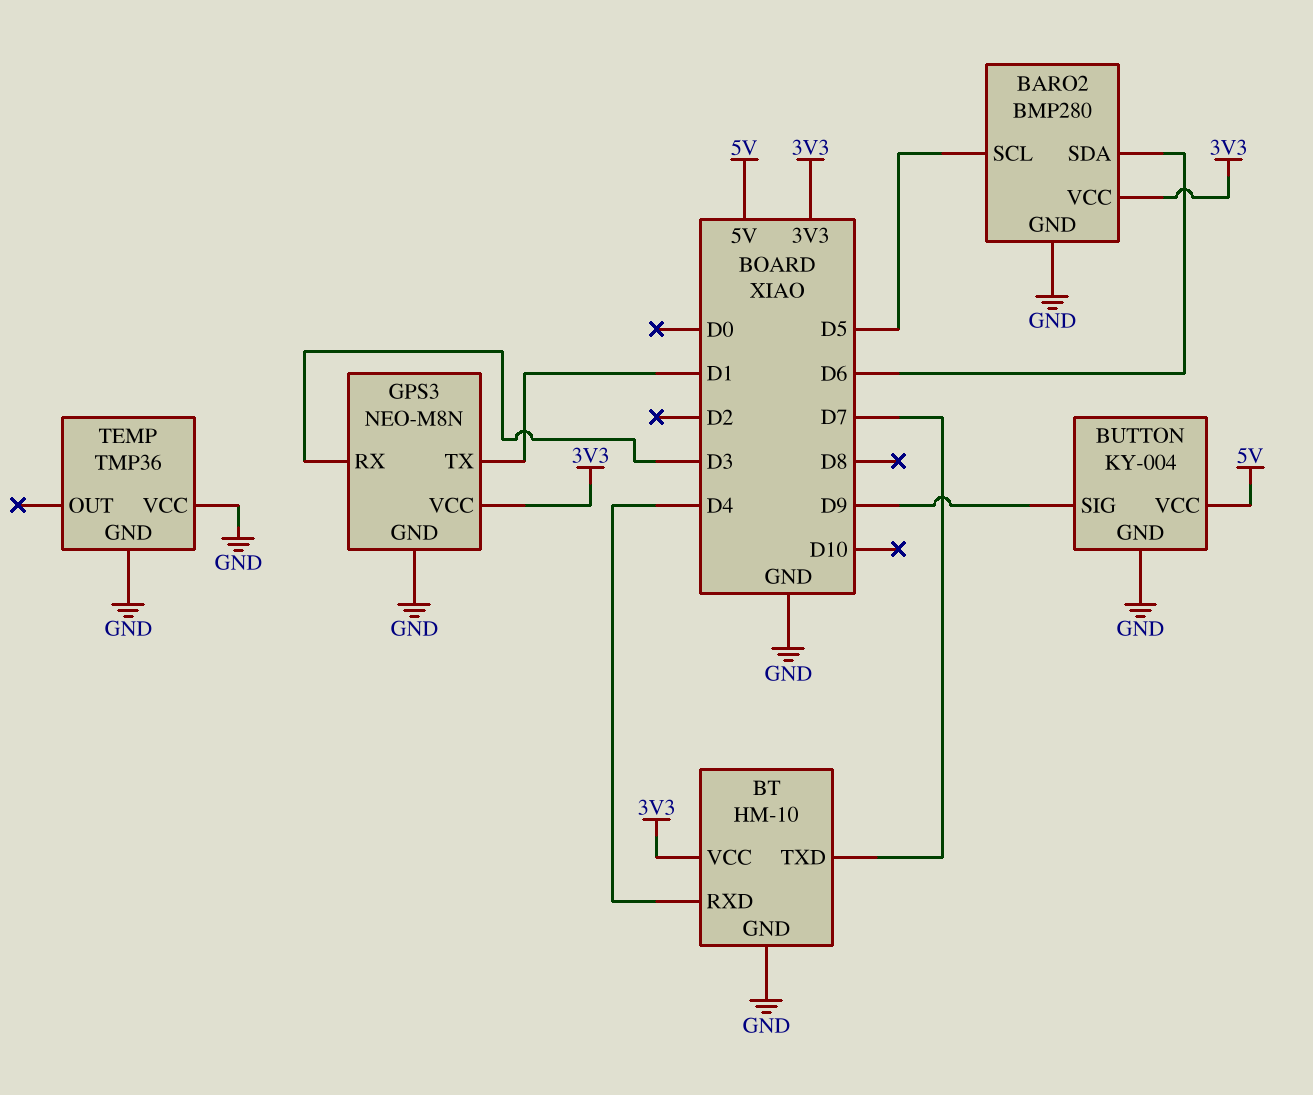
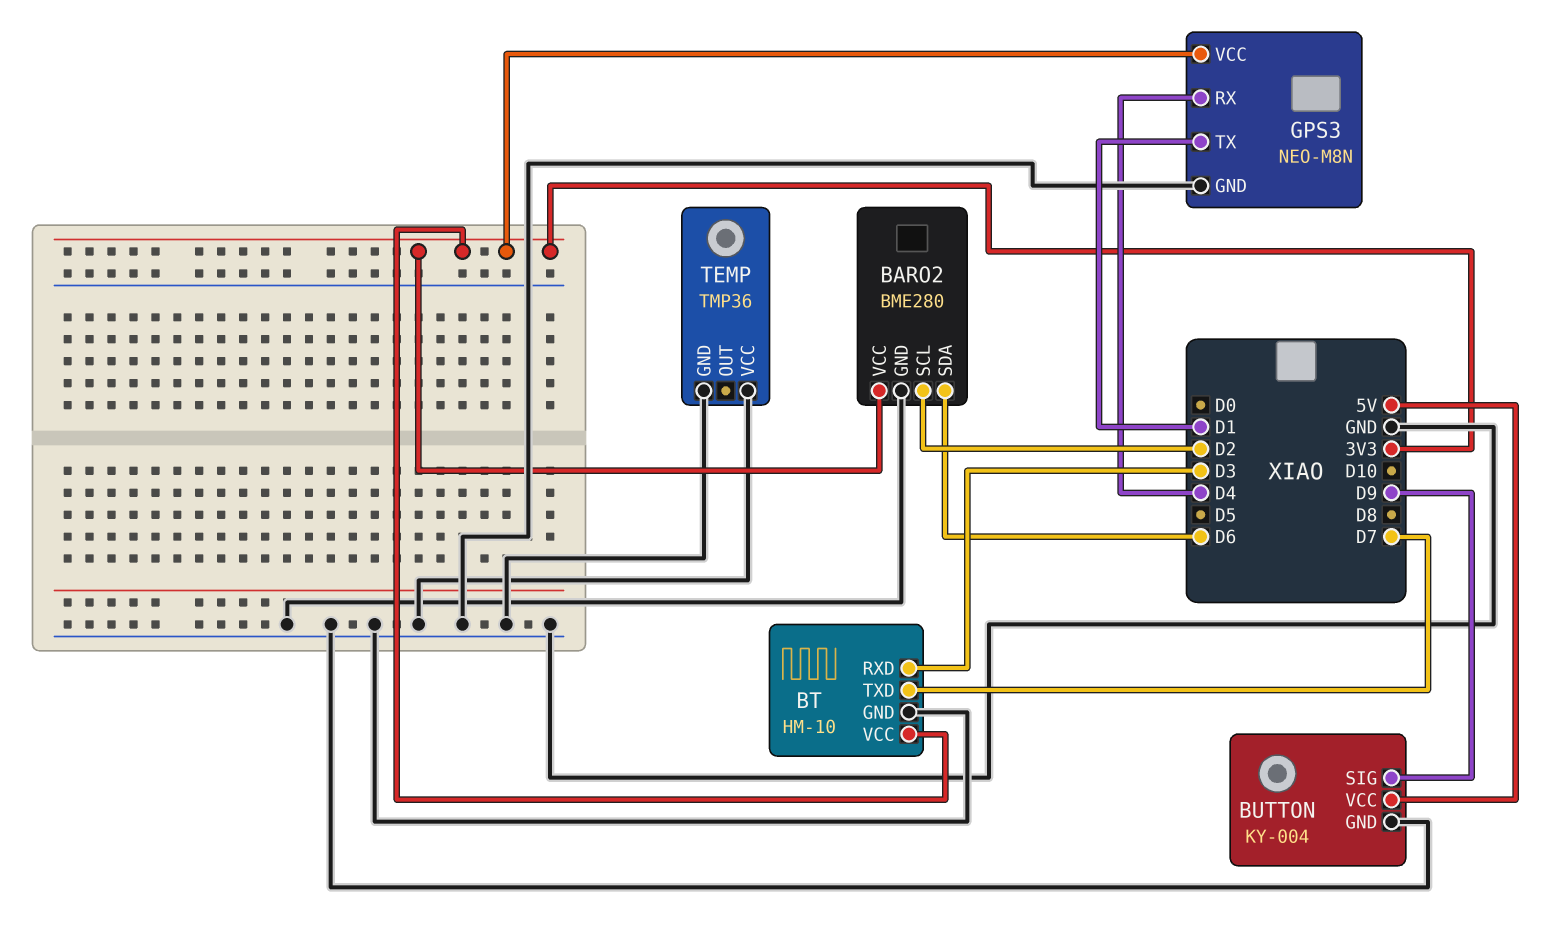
BARO2: BMP280 -> BME280
BARO2 pin SCL: D5 -> D2
BT pin RXD: D4 -> D3
GPS3 pin RX: D3 -> D4

